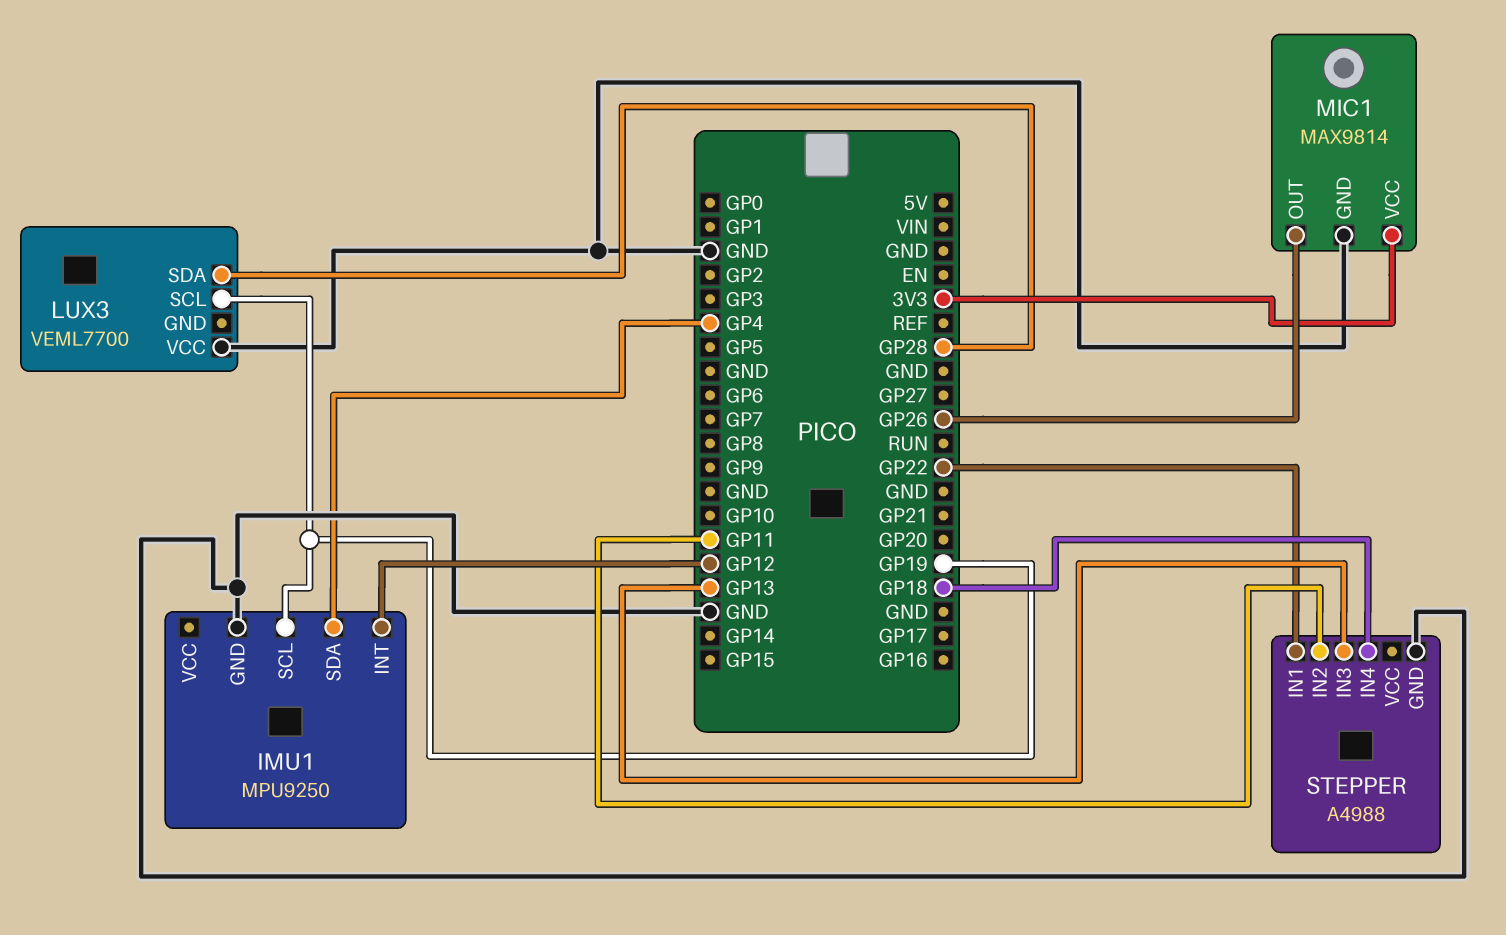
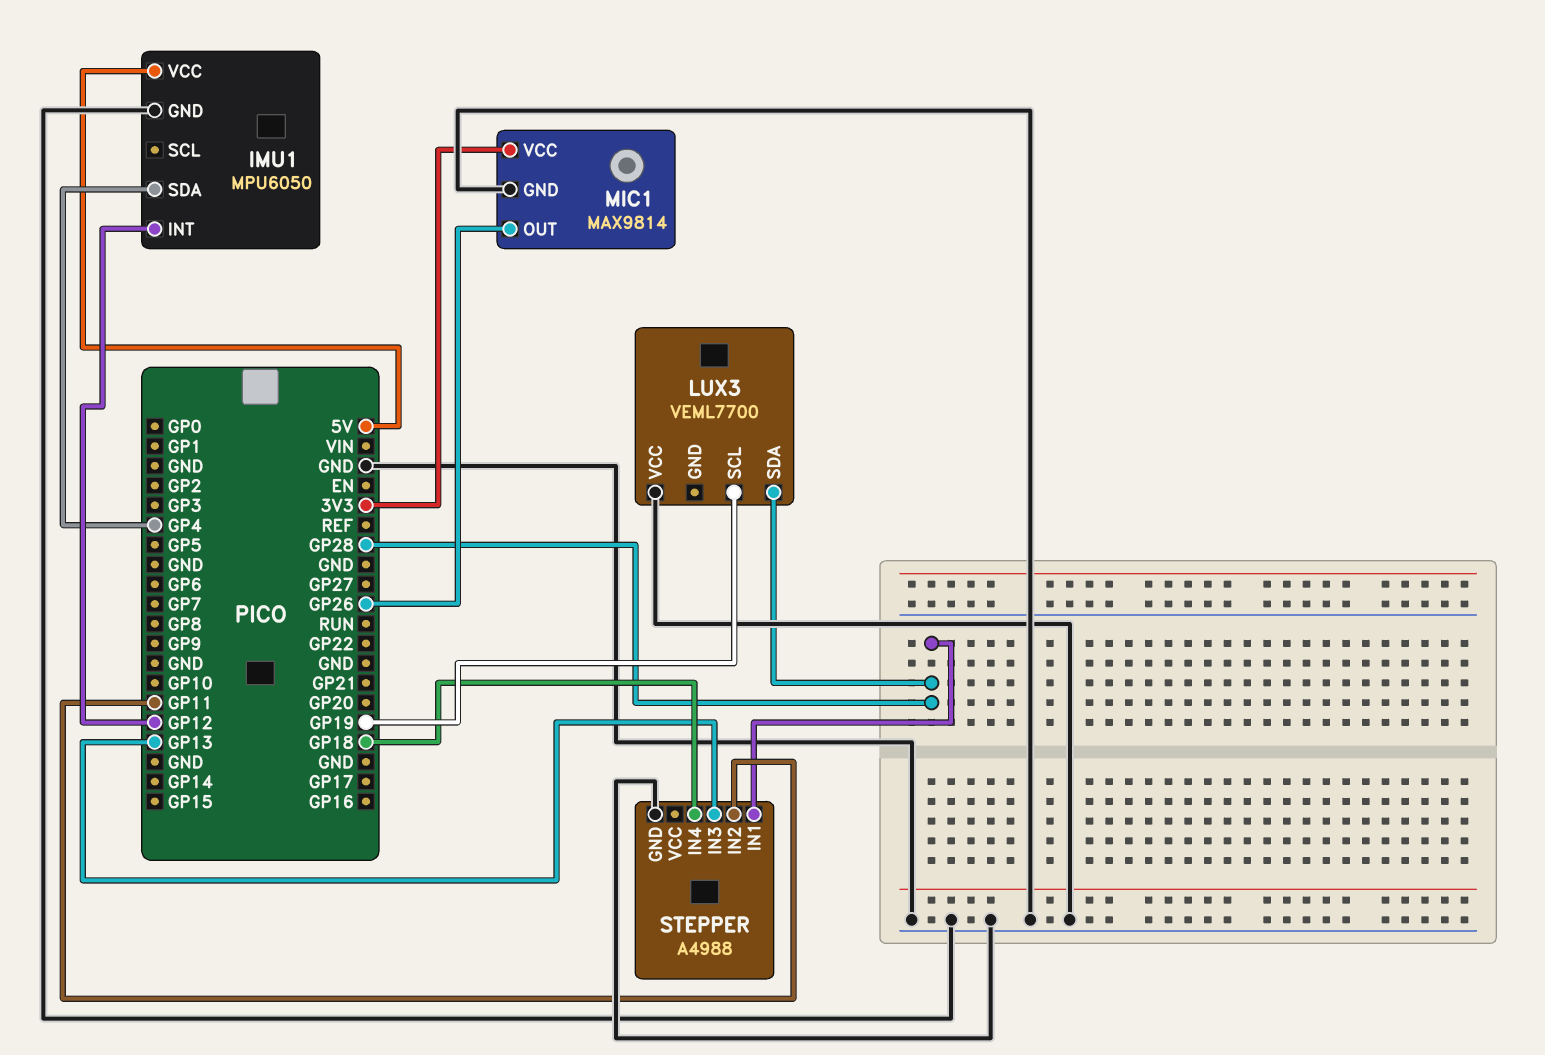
IMU1: MPU9250 -> MPU6050
IMU1 pin SCL: GP19 -> none
IMU1 pin VCC: none -> 5V
STEPPER pin IN1: GP22 -> GP28

